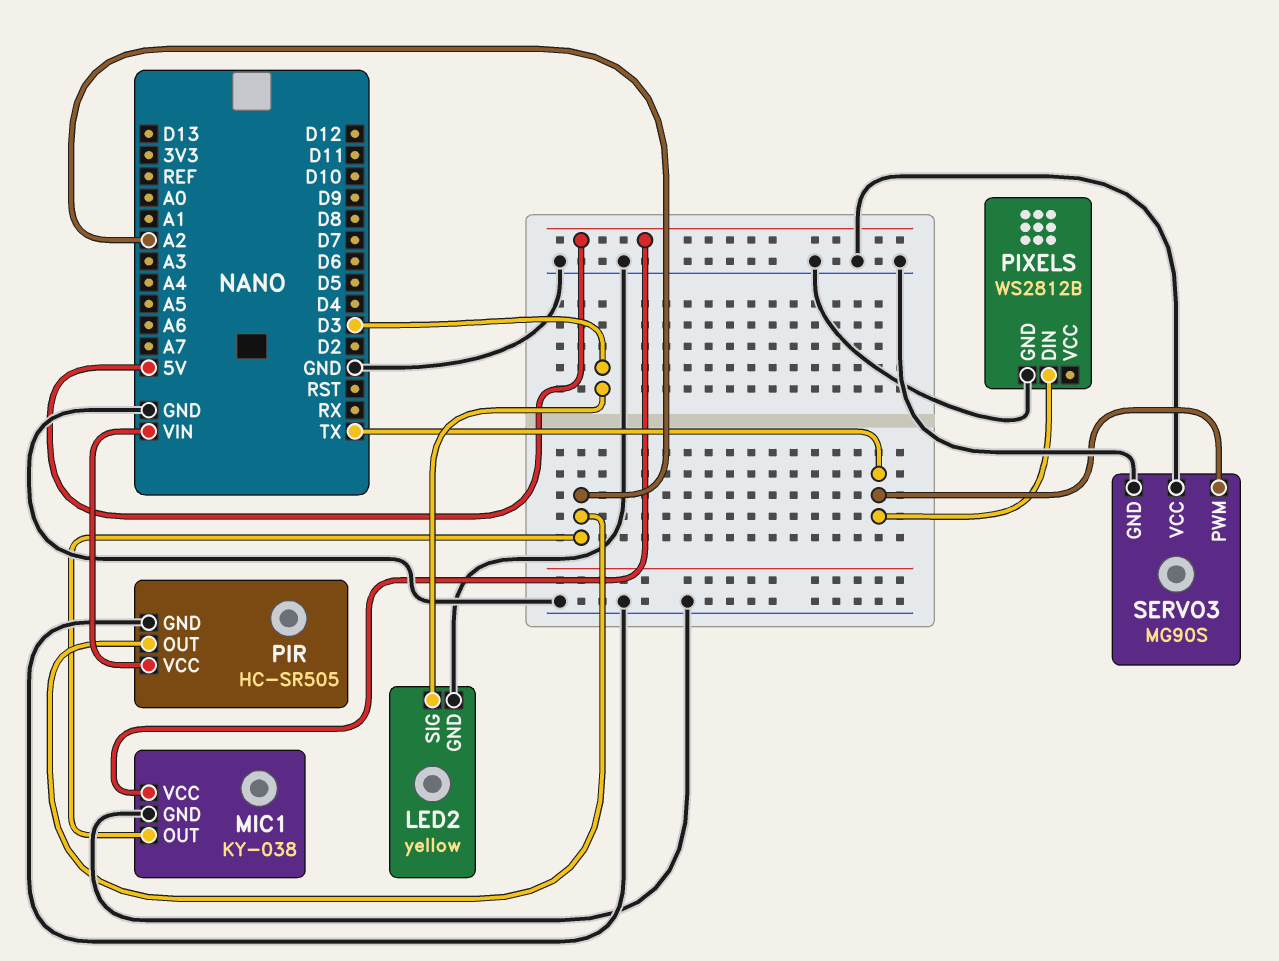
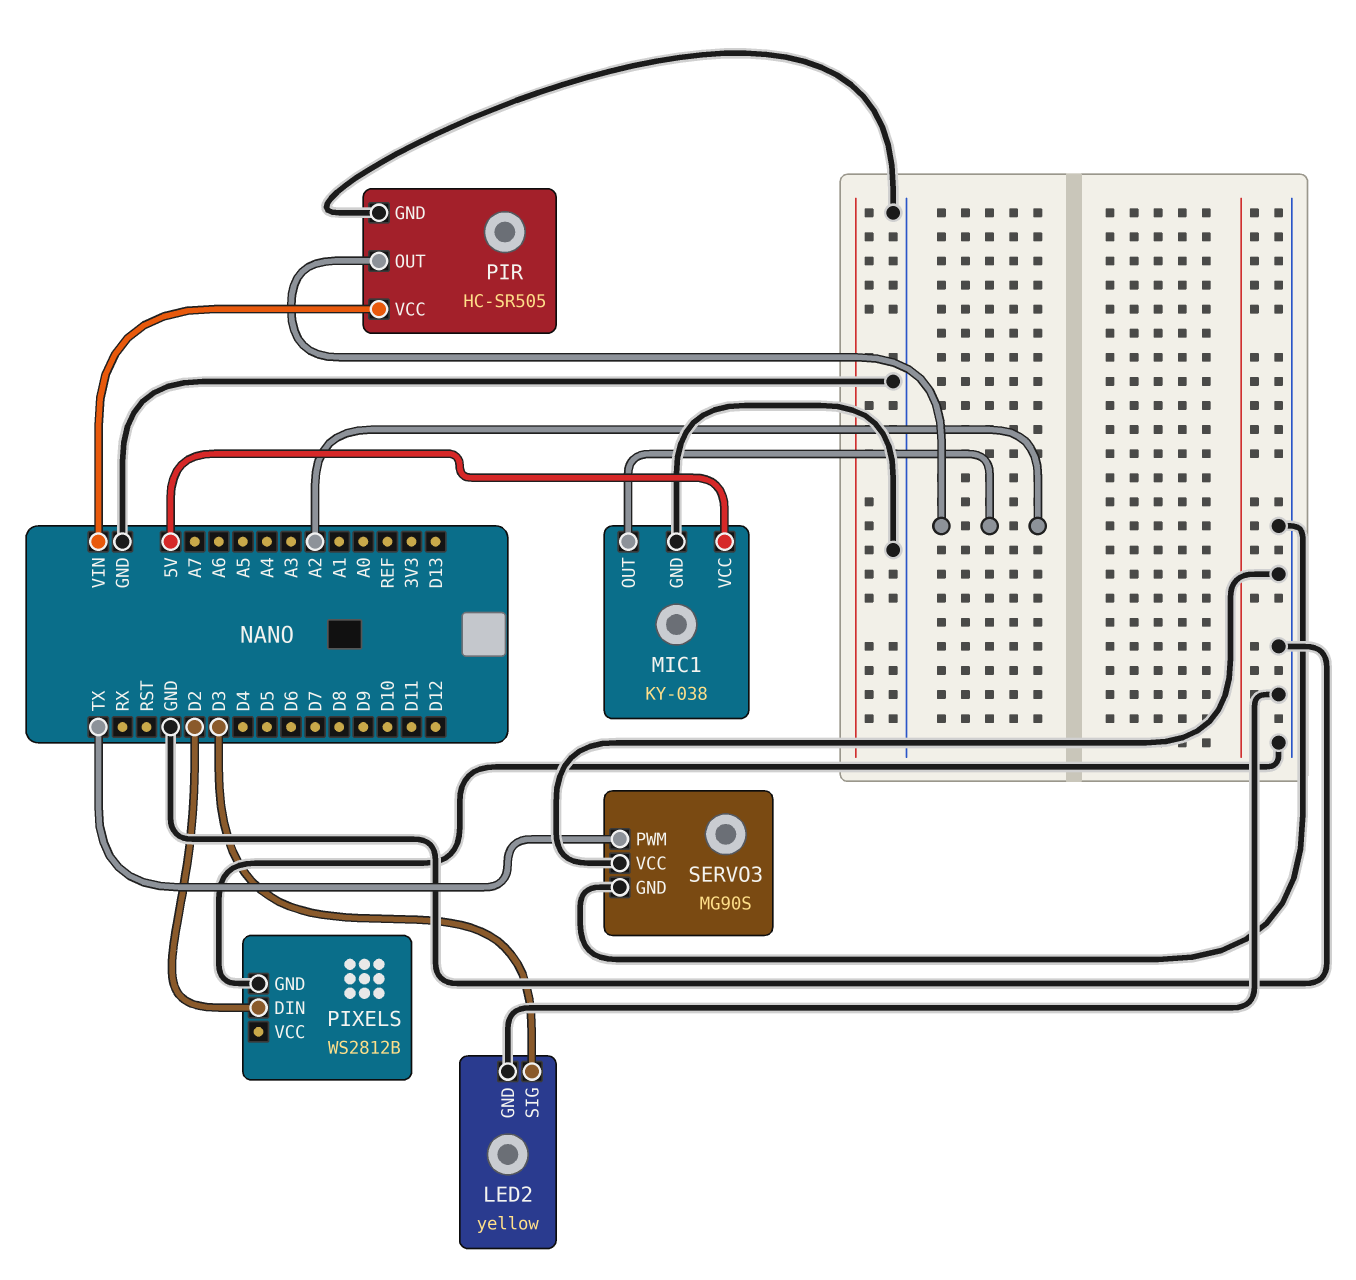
PIXELS pin DIN: TX -> D2

